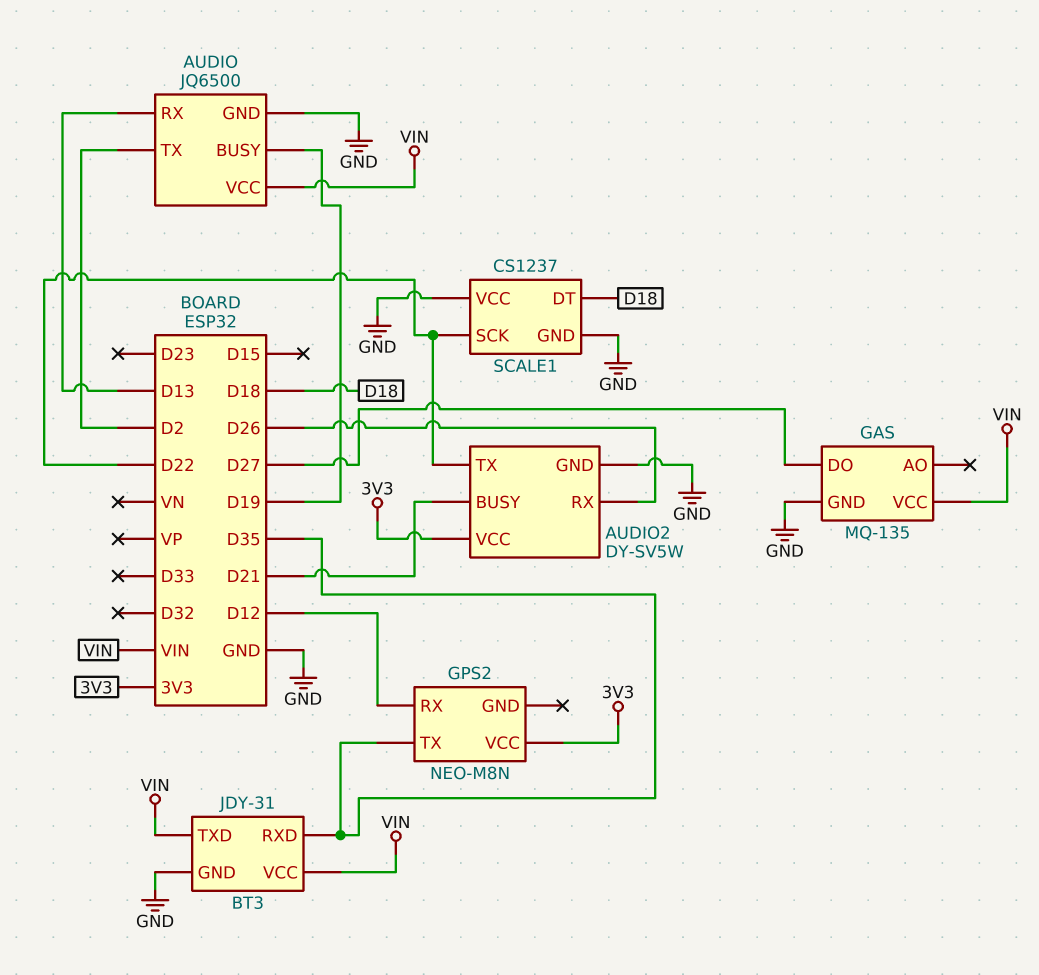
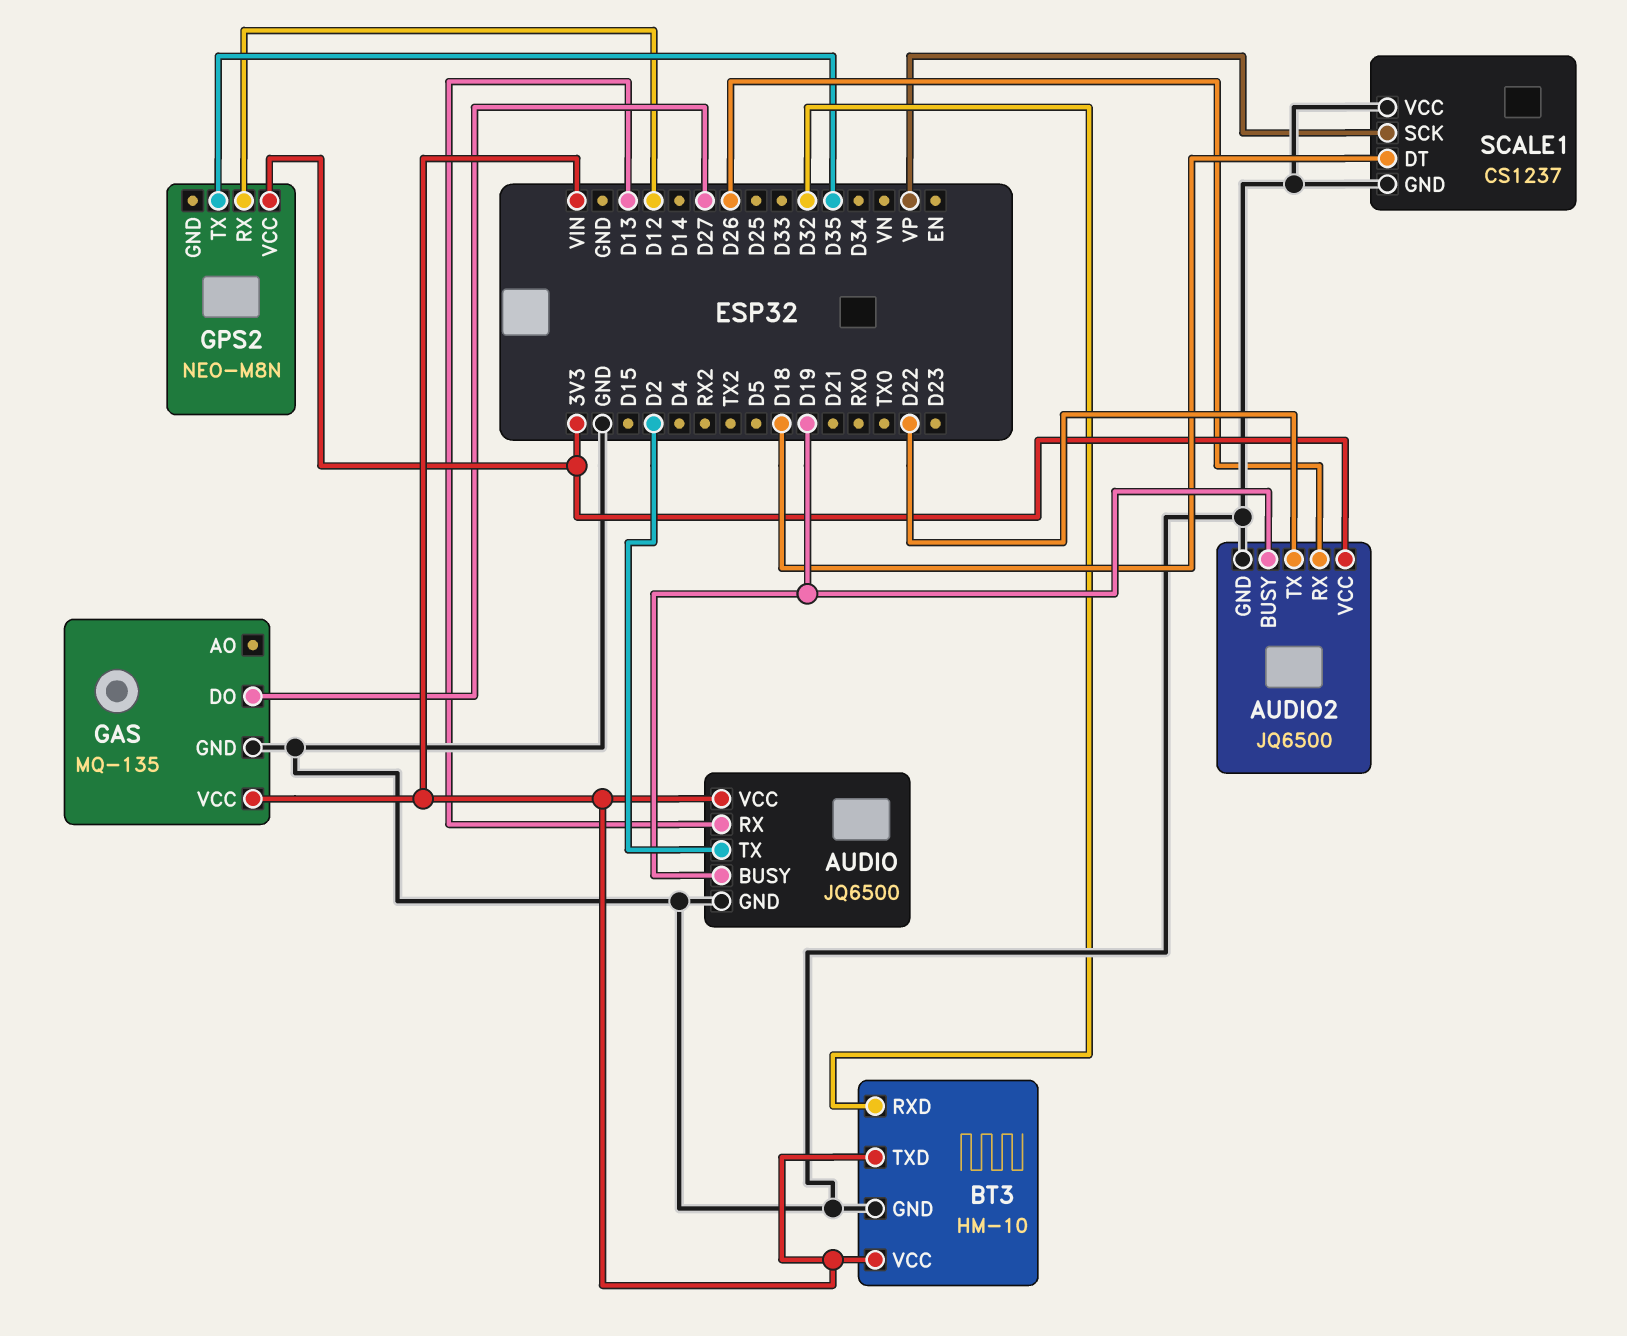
AUDIO2: DY-SV5W -> JQ6500
AUDIO2 pin BUSY: D21 -> D19
BT3: JDY-31 -> HM-10
BT3 pin RXD: D35 -> D32
SCALE1 pin SCK: D22 -> VP

